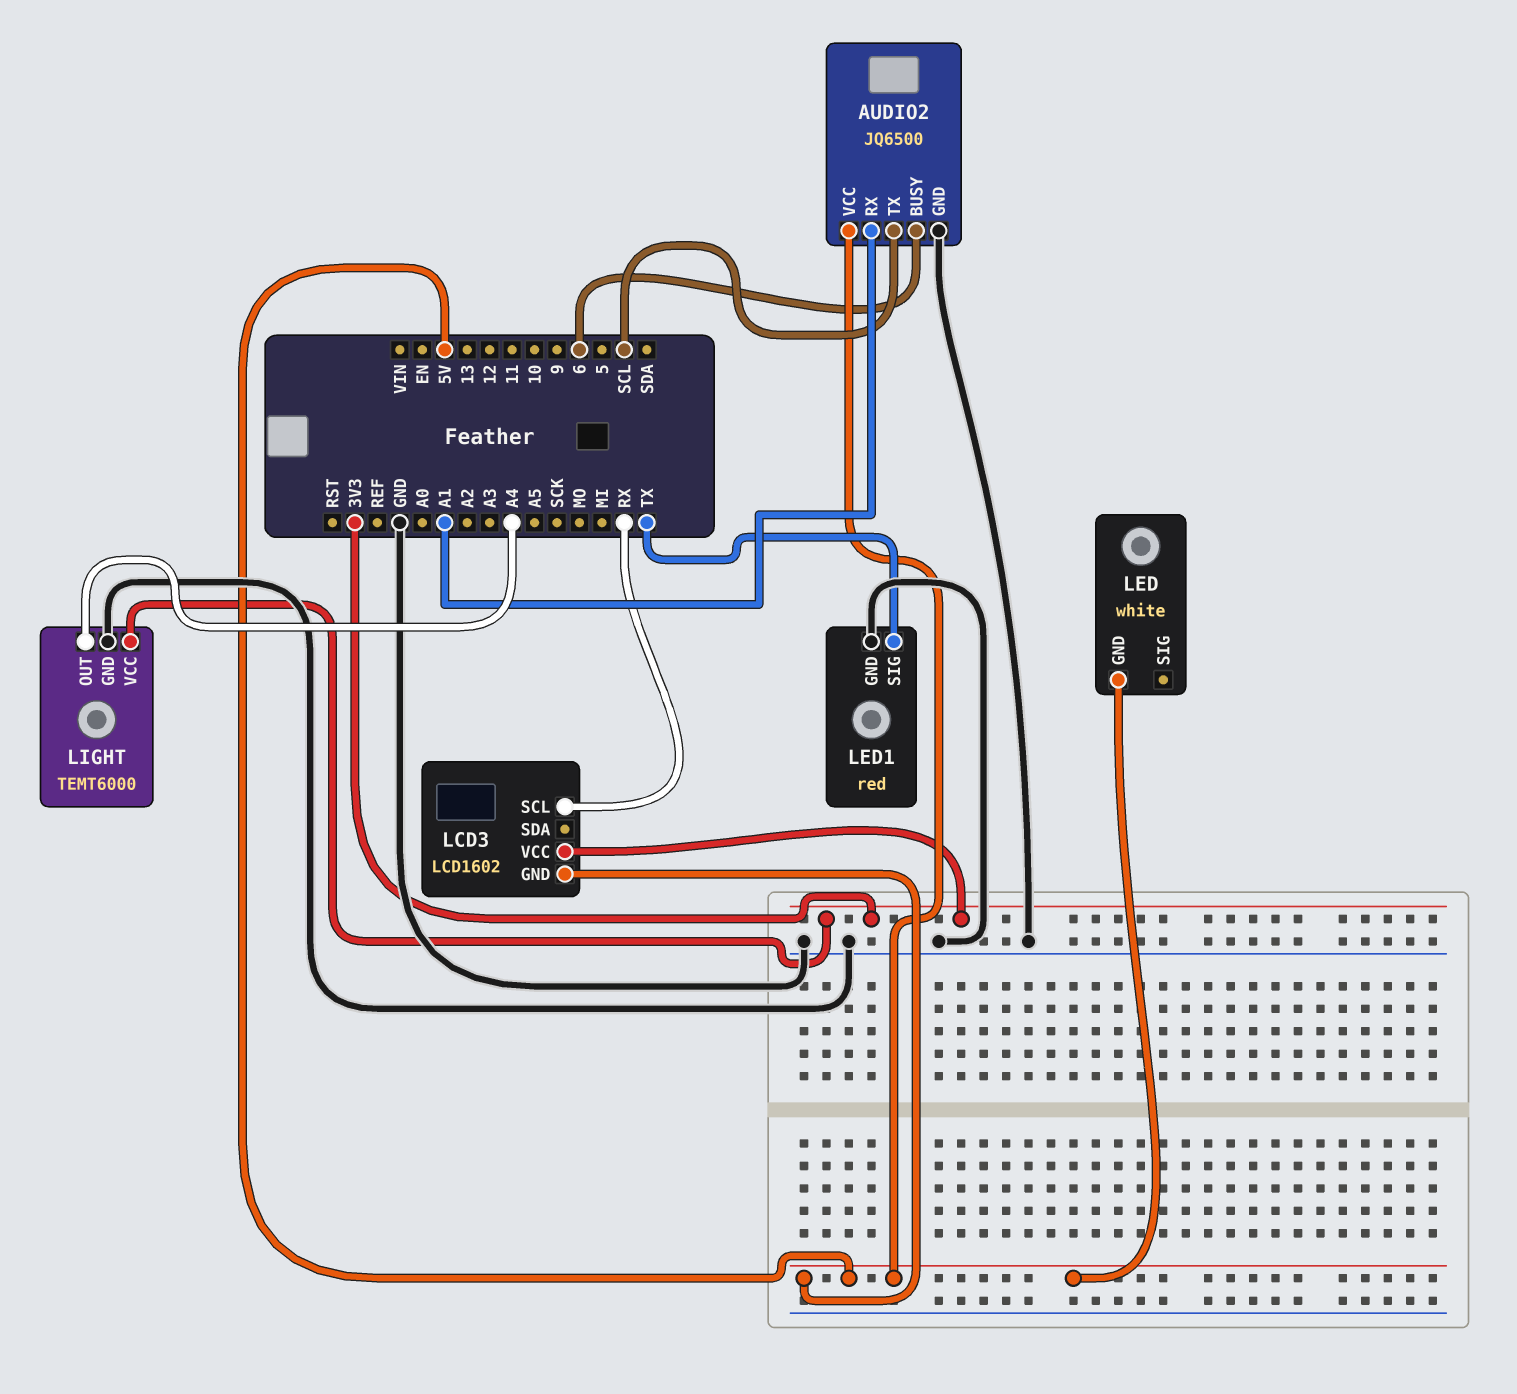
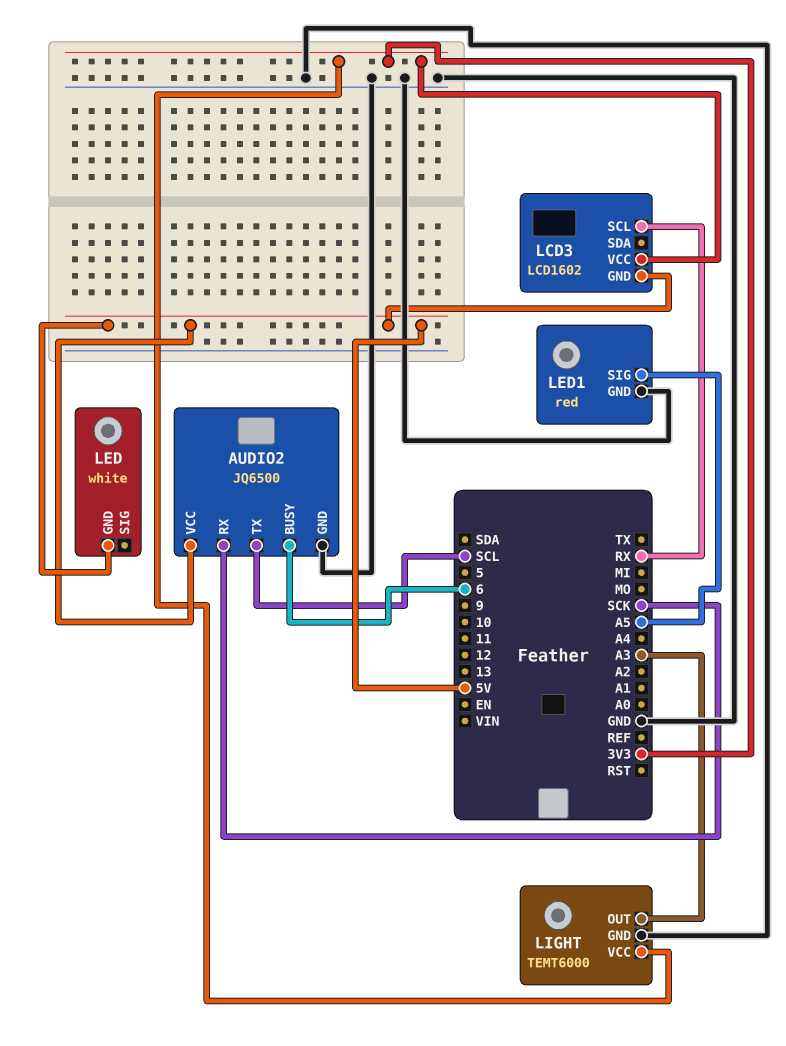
AUDIO2 pin RX: A1 -> SCK
LED1 pin SIG: TX -> A5
LIGHT pin OUT: A4 -> A3

